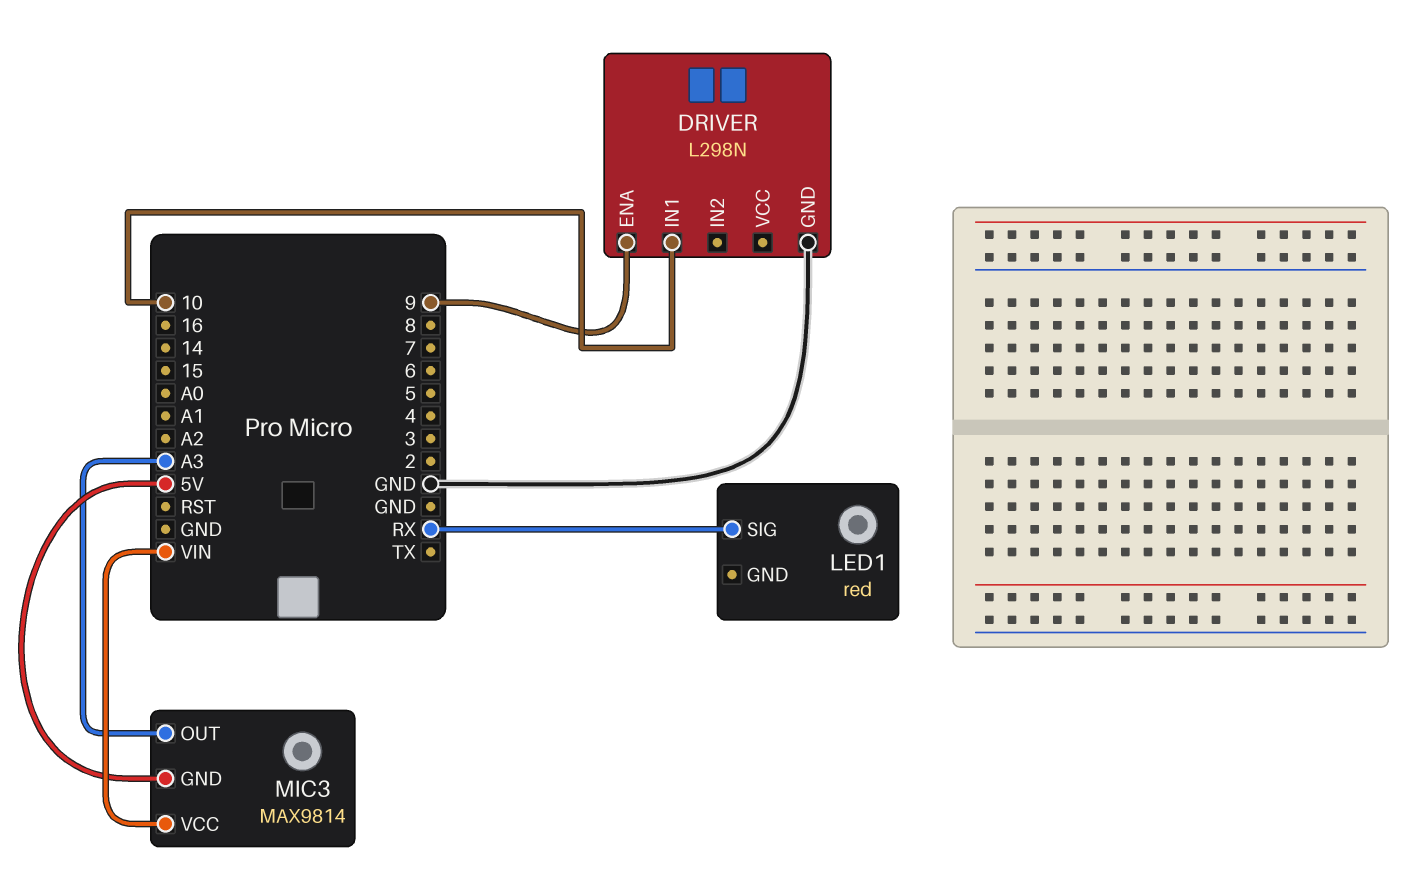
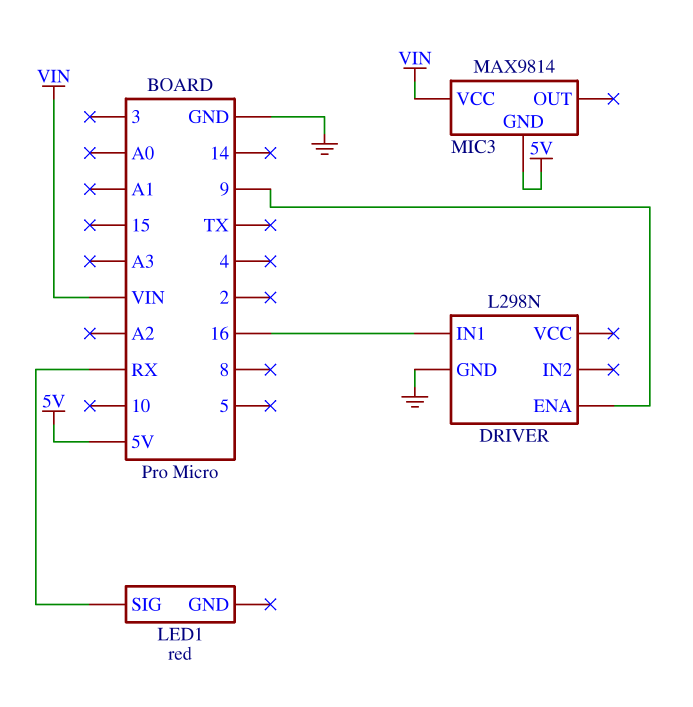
DRIVER pin IN1: 10 -> 16
MIC3 pin OUT: A3 -> none

